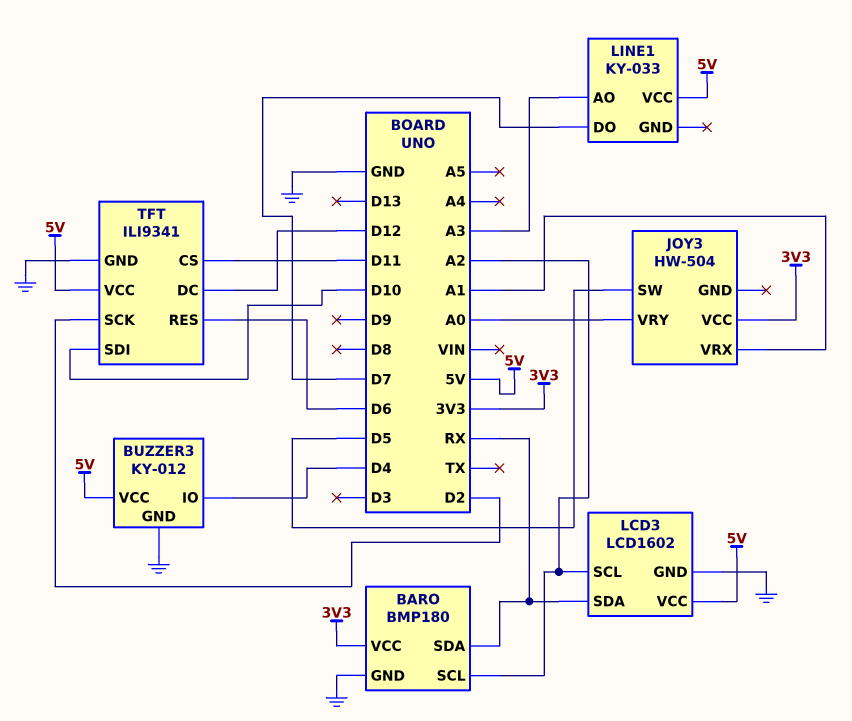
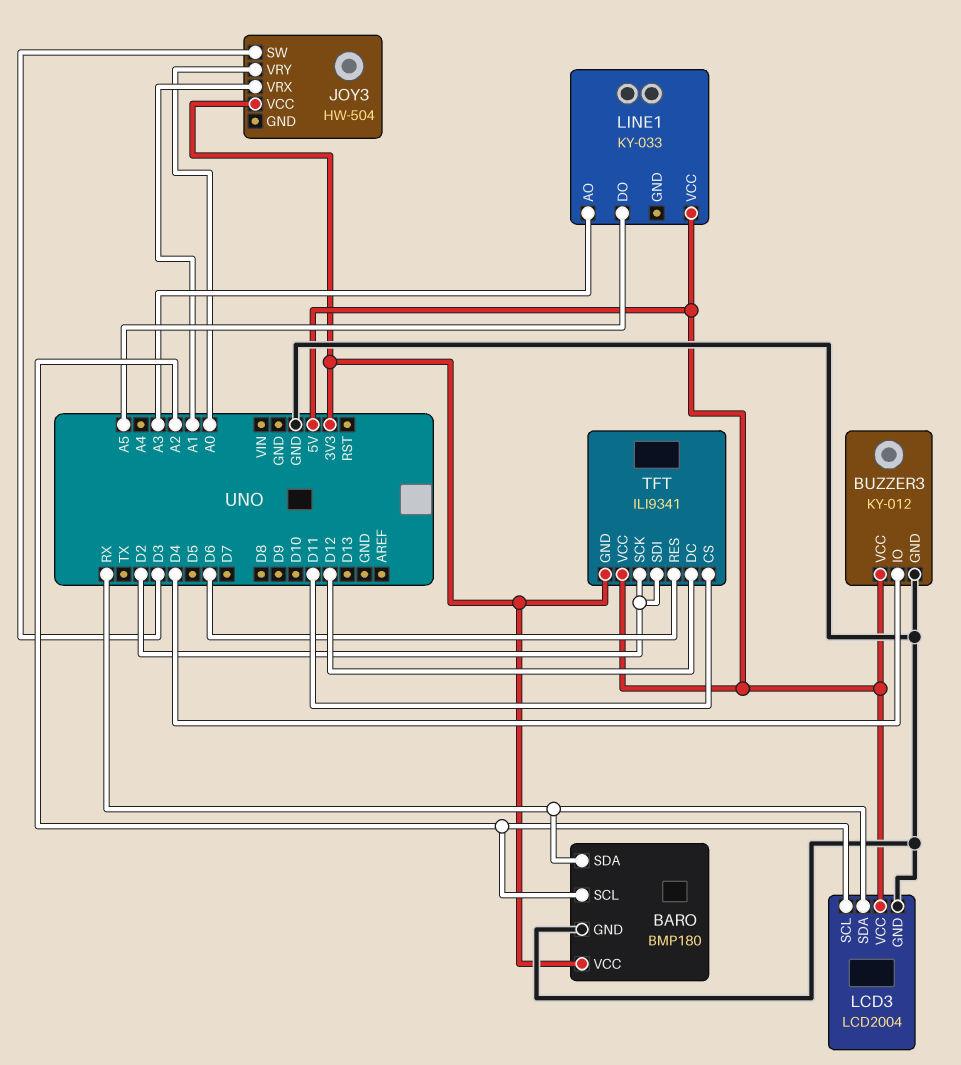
JOY3 pin SW: D5 -> D3
LCD3: LCD1602 -> LCD2004
LINE1 pin DO: D7 -> A5
TFT pin GND: GND -> 3V3
TFT pin SDI: D10 -> D2

